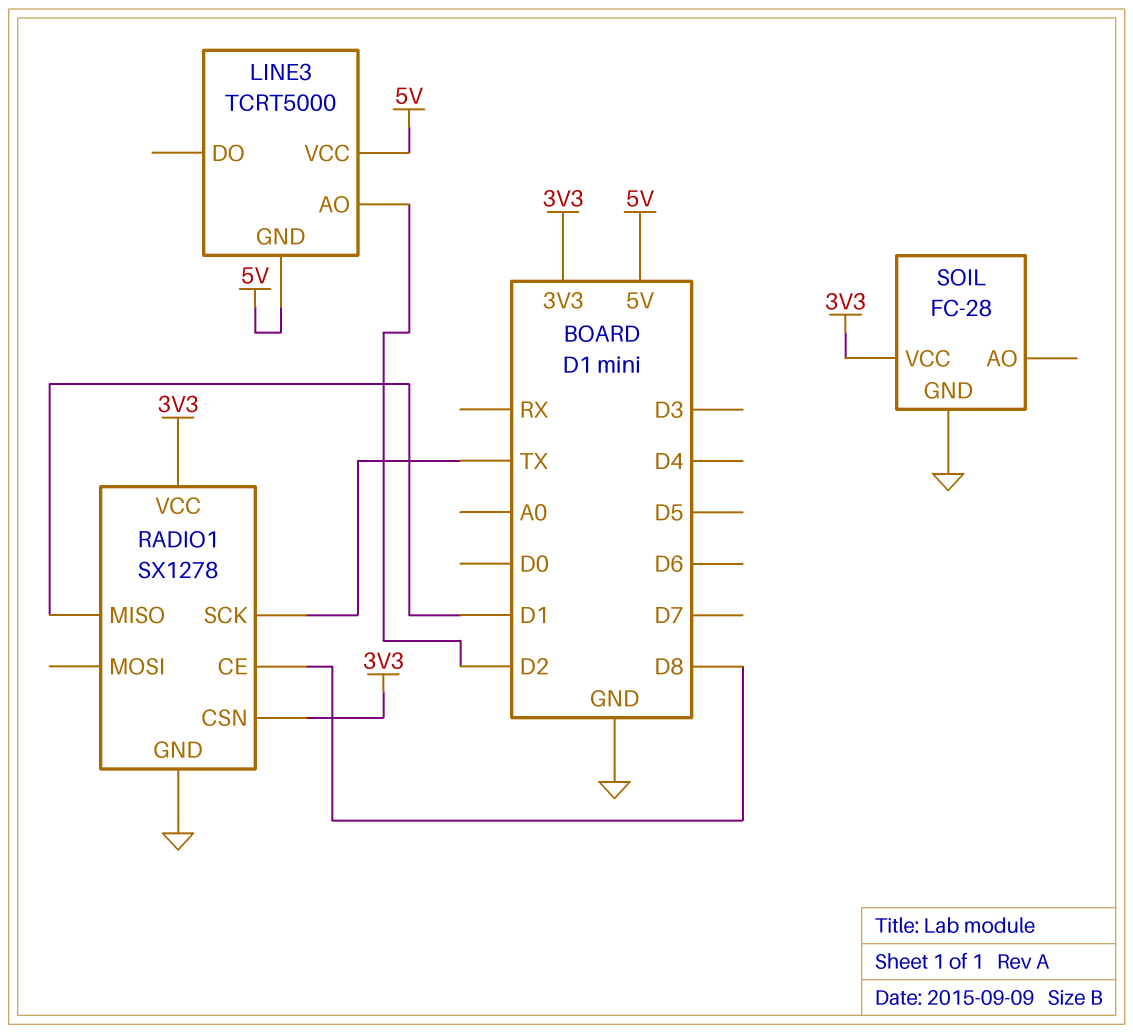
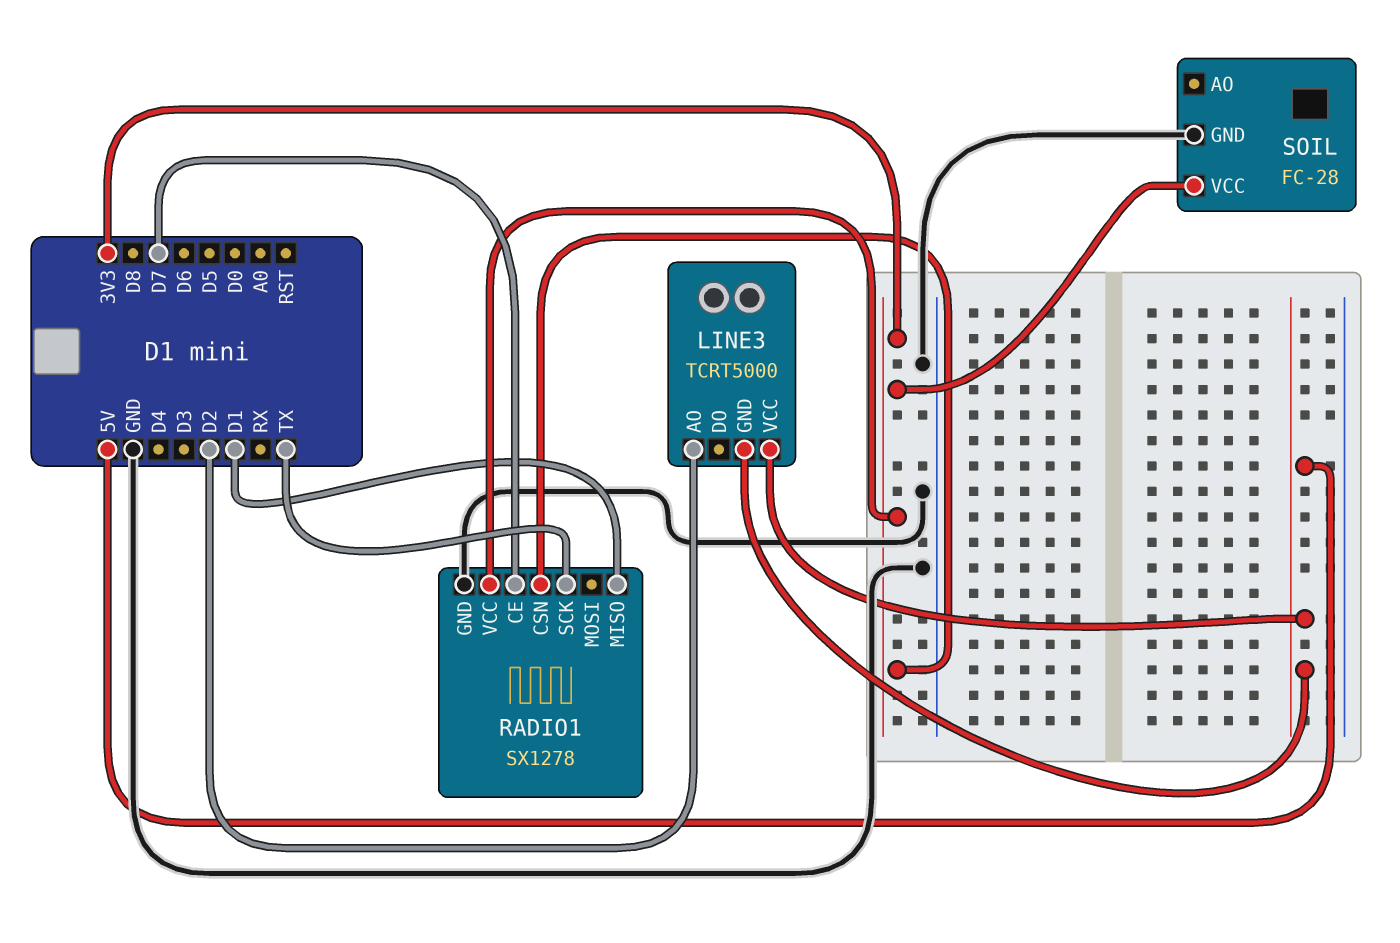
RADIO1 pin CE: D8 -> D7

